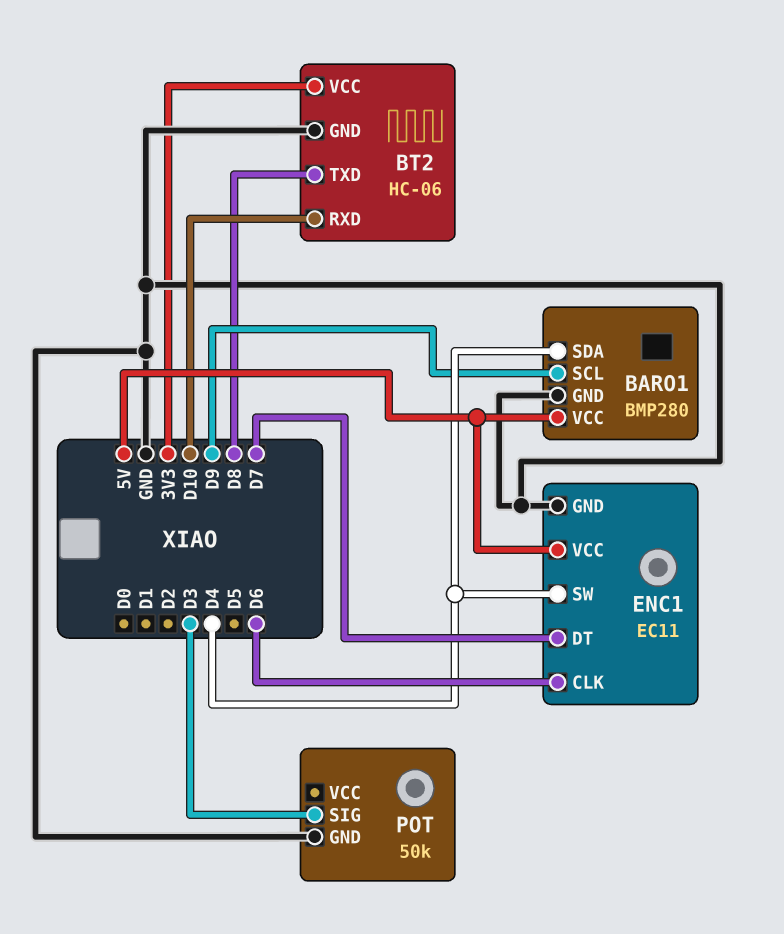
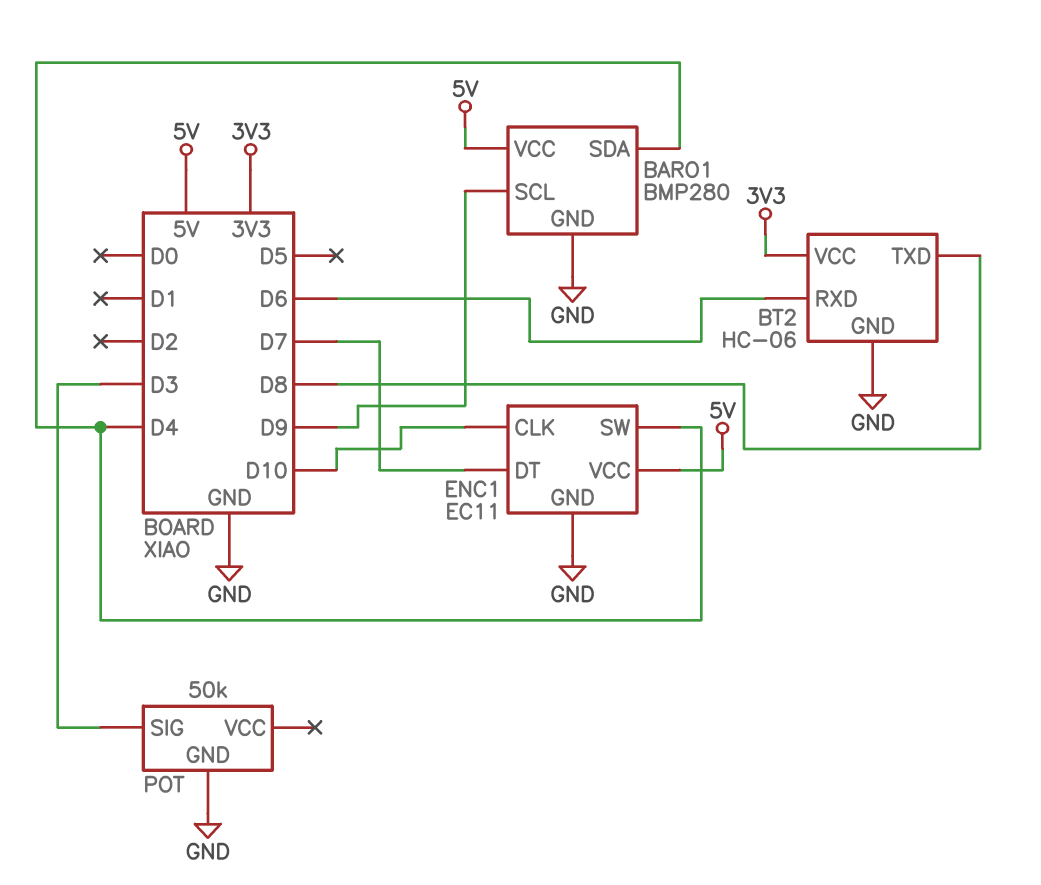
BT2 pin RXD: D10 -> D6
ENC1 pin CLK: D6 -> D10

